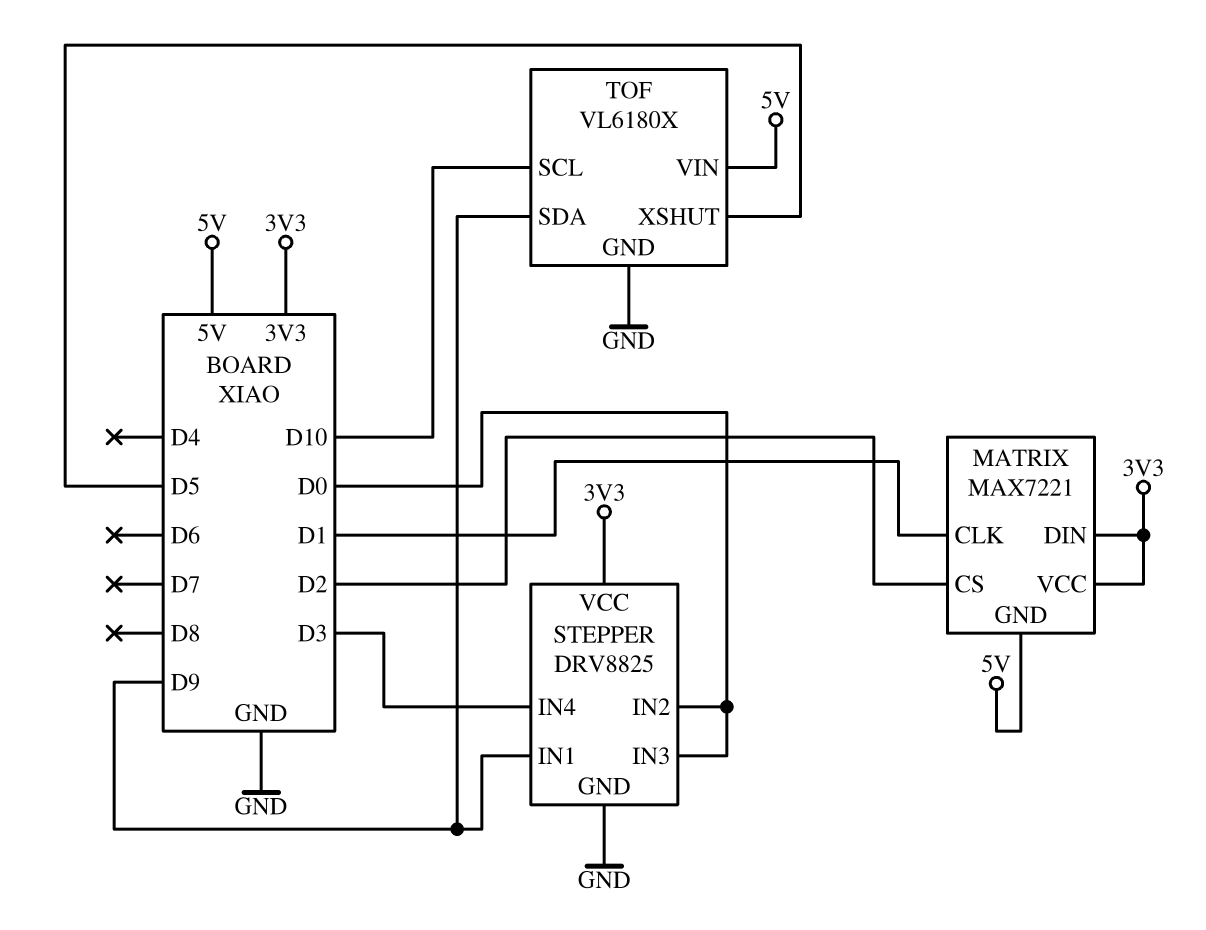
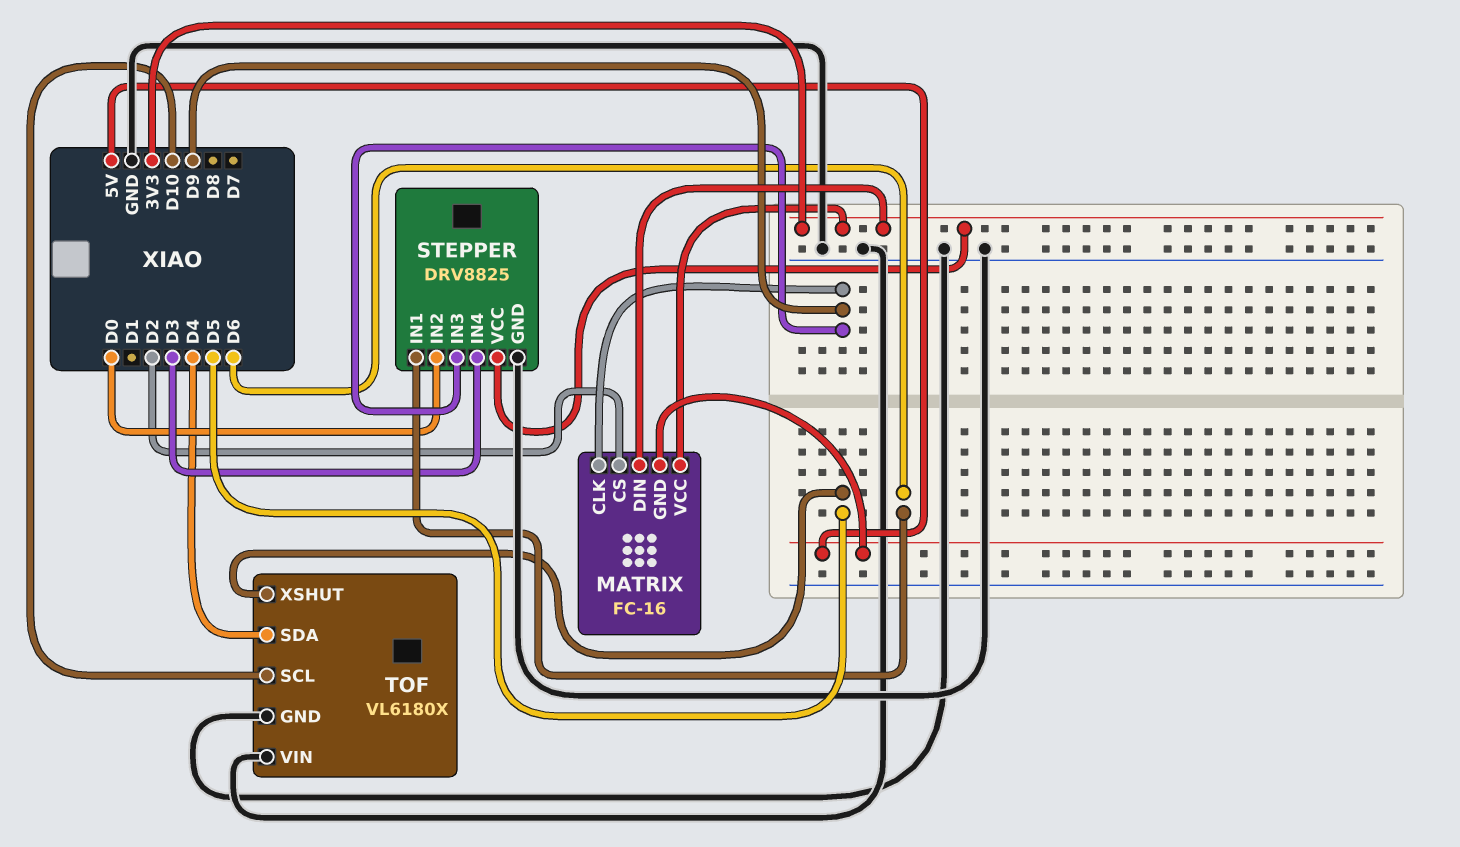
MATRIX: MAX7221 -> FC-16
MATRIX pin CLK: D1 -> D9
STEPPER pin IN1: D9 -> D6
STEPPER pin IN3: D0 -> D9
TOF pin SDA: D9 -> D4
TOF pin VIN: 5V -> GND

